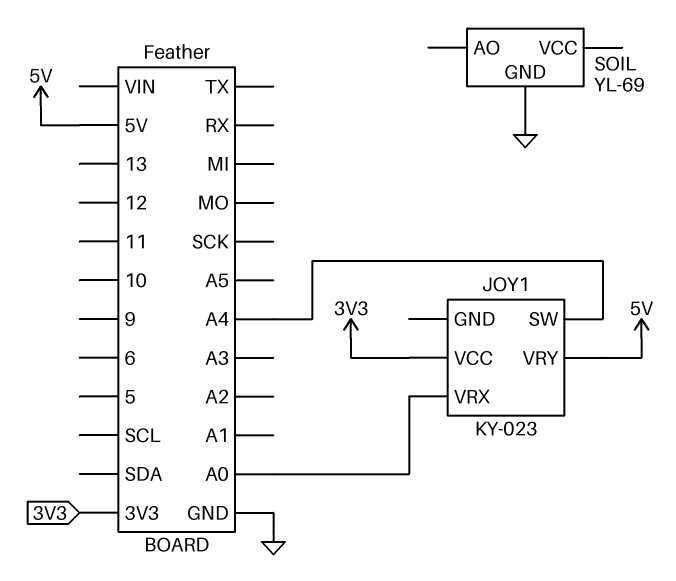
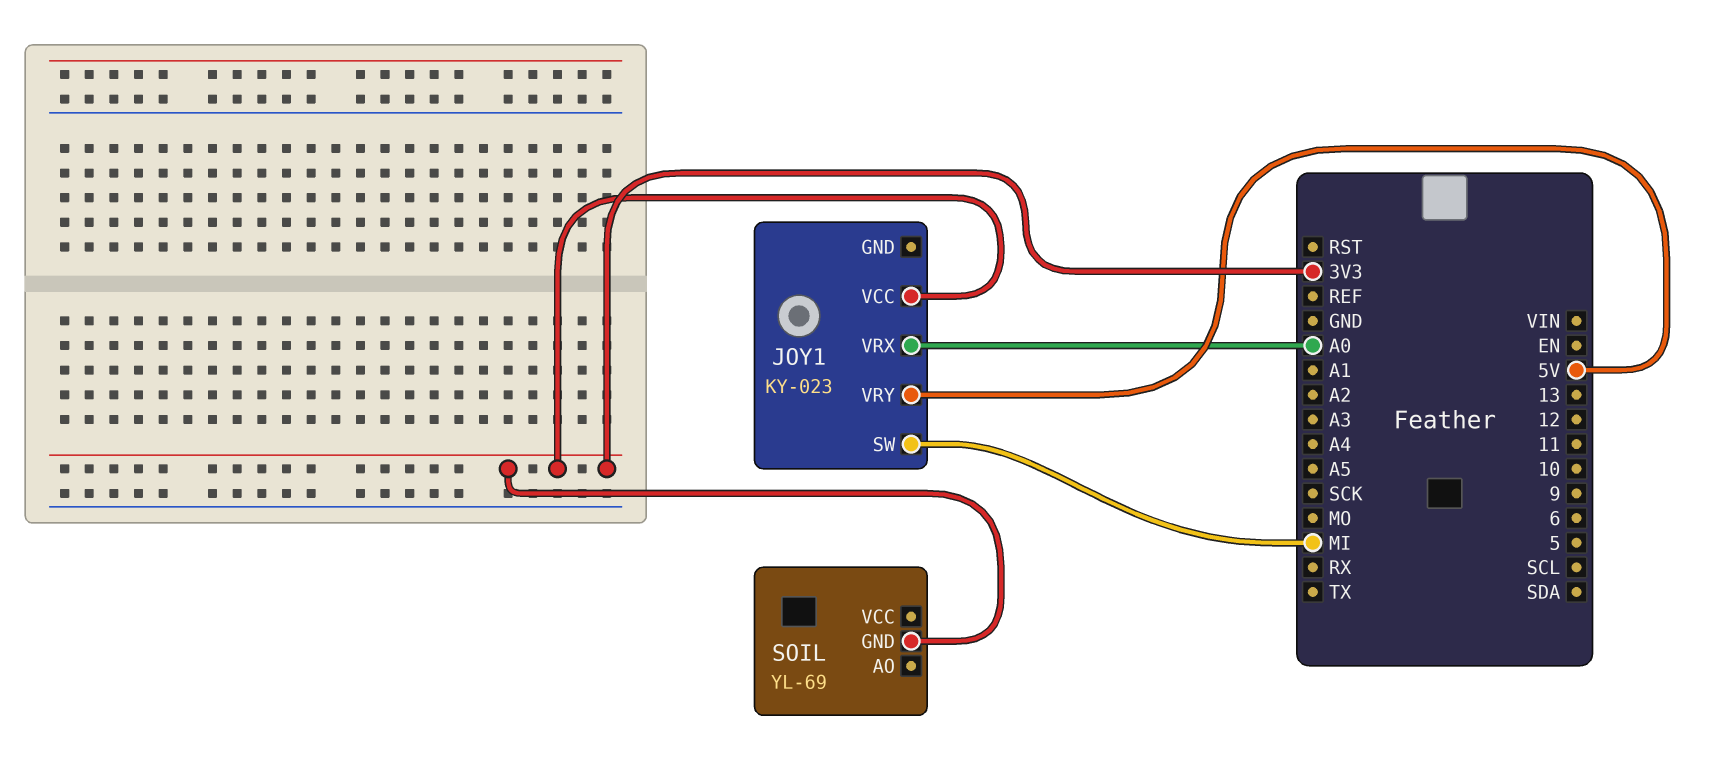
JOY1 pin SW: A4 -> MI
SOIL pin GND: GND -> 3V3

